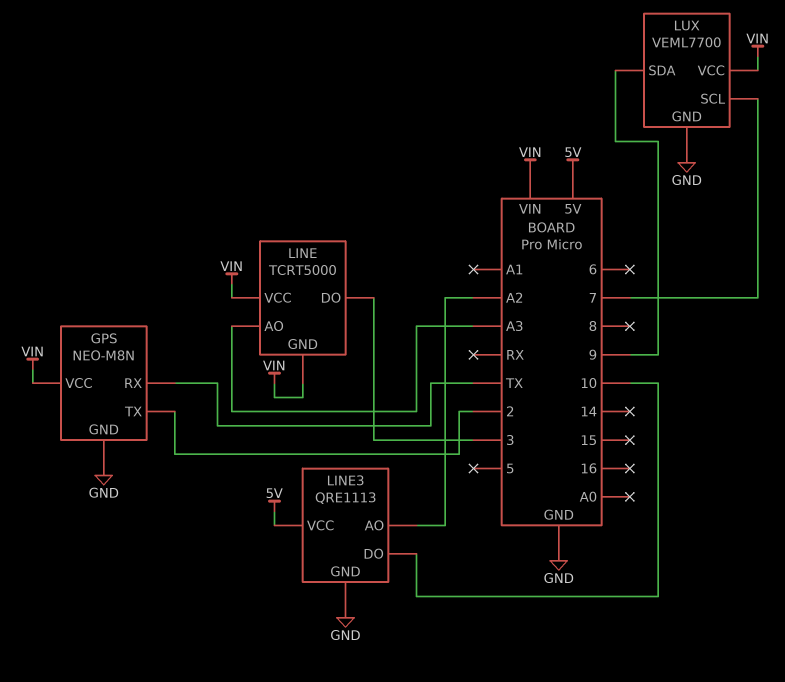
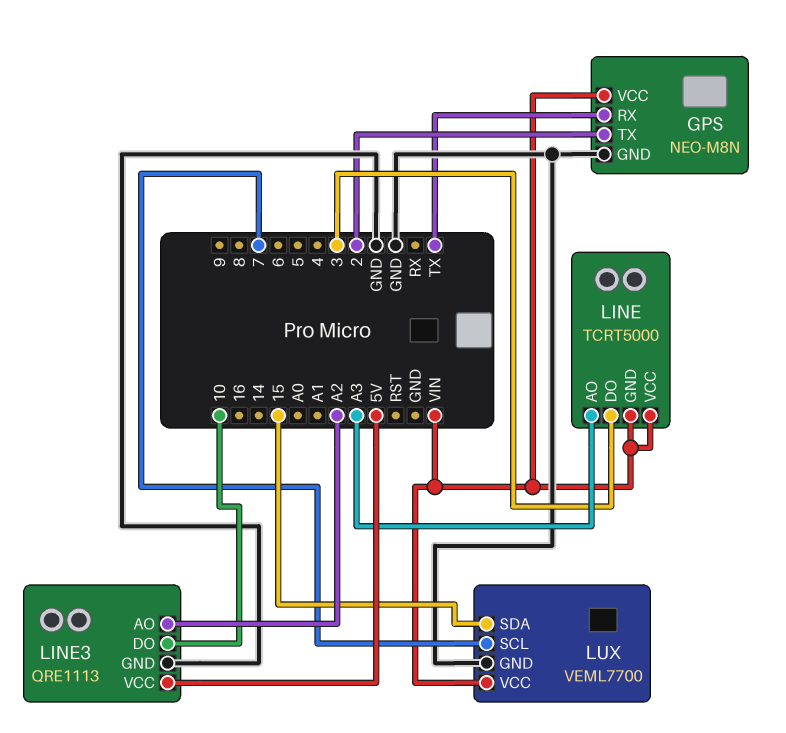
LUX pin SDA: 9 -> 15

